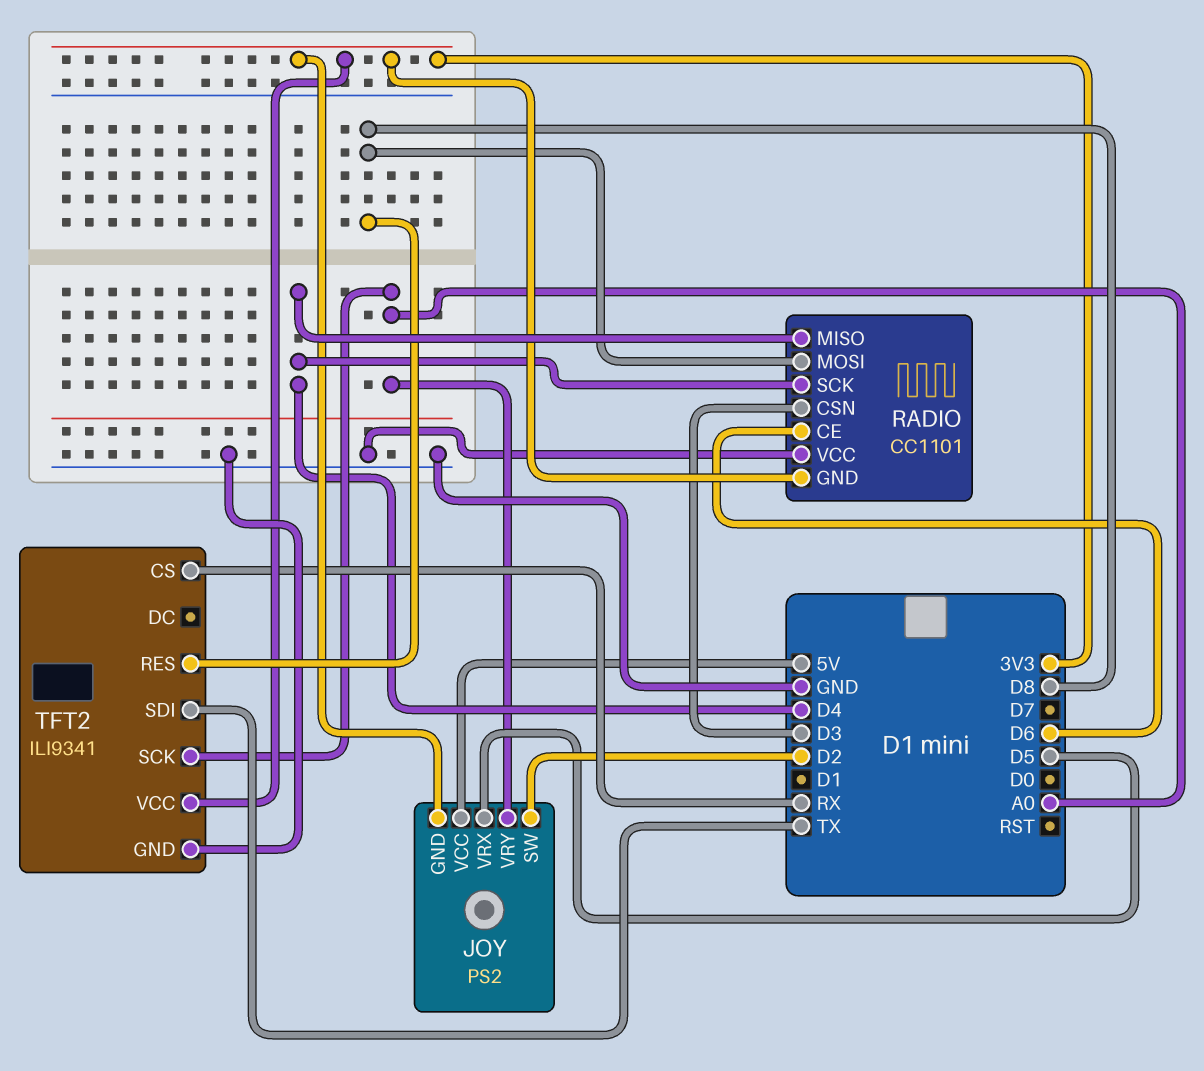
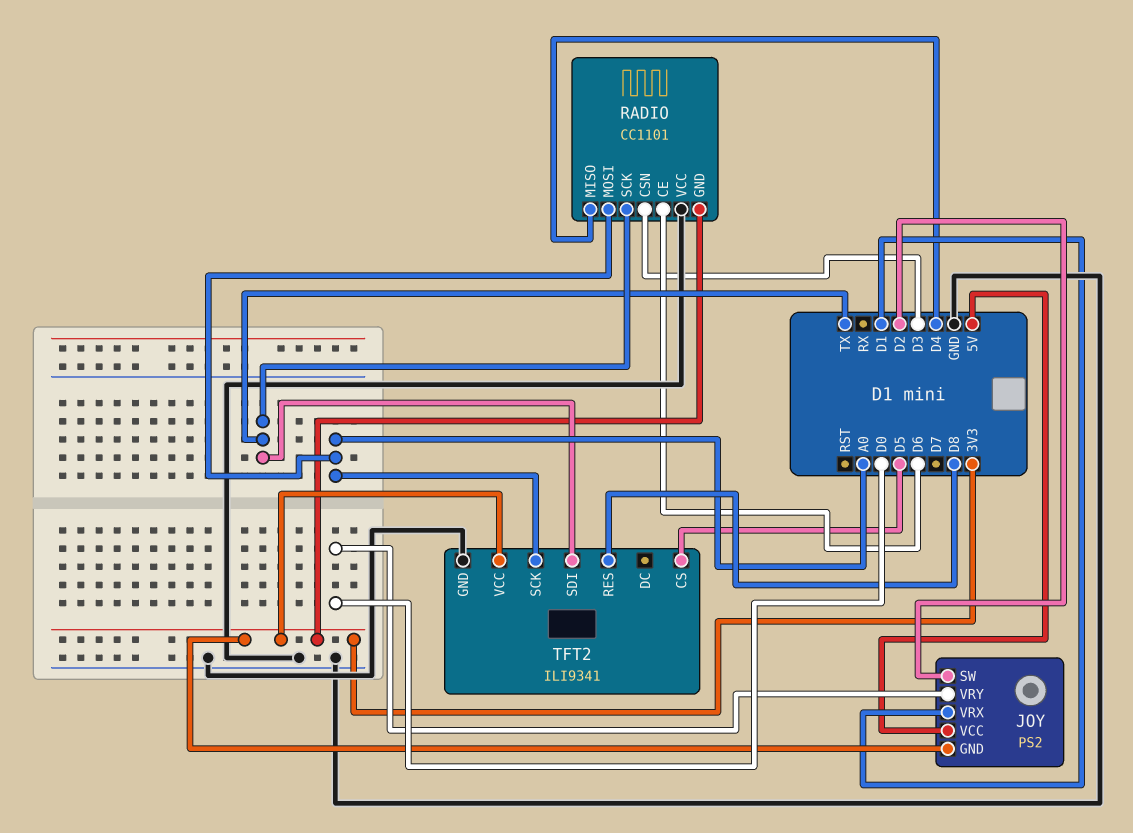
JOY pin VRX: D5 -> D1
JOY pin VRY: A0 -> D0
RADIO pin MOSI: D8 -> A0
RADIO pin SCK: D4 -> TX
TFT2 pin CS: RX -> D5

